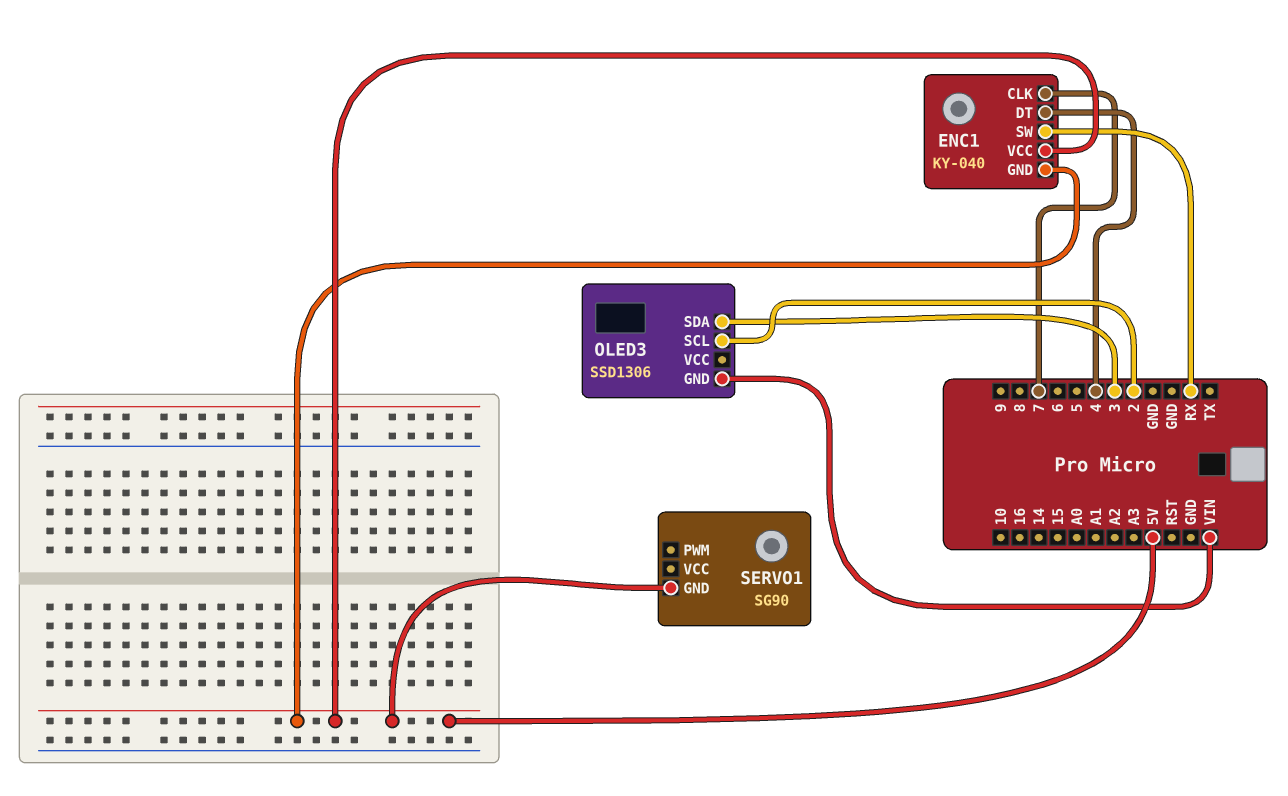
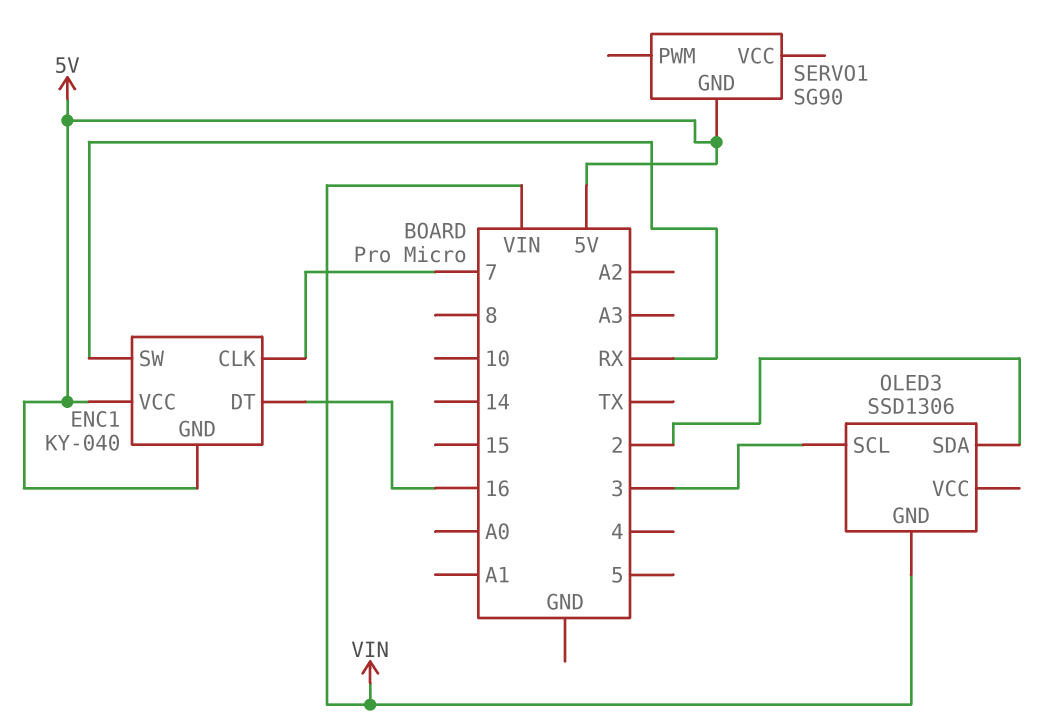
ENC1 pin DT: 4 -> 16
OLED3 pin SCL: 2 -> 3
OLED3 pin SDA: 3 -> 2

